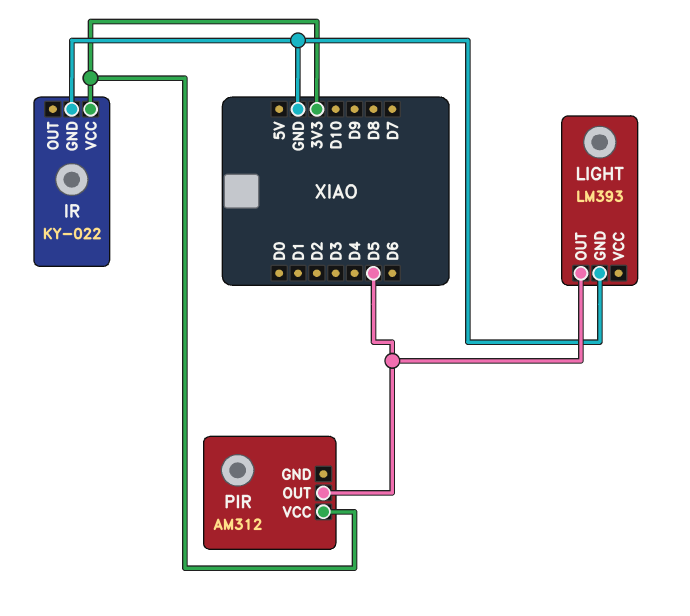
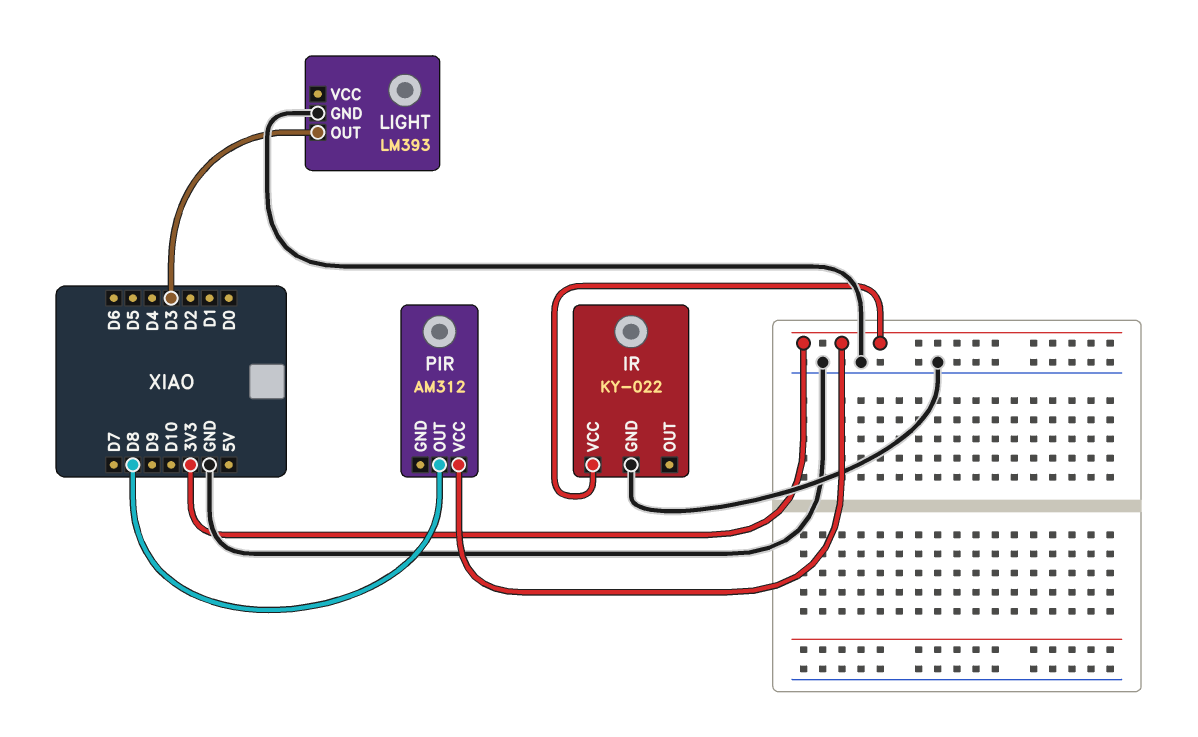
LIGHT pin OUT: D5 -> D3
PIR pin OUT: D5 -> D8

